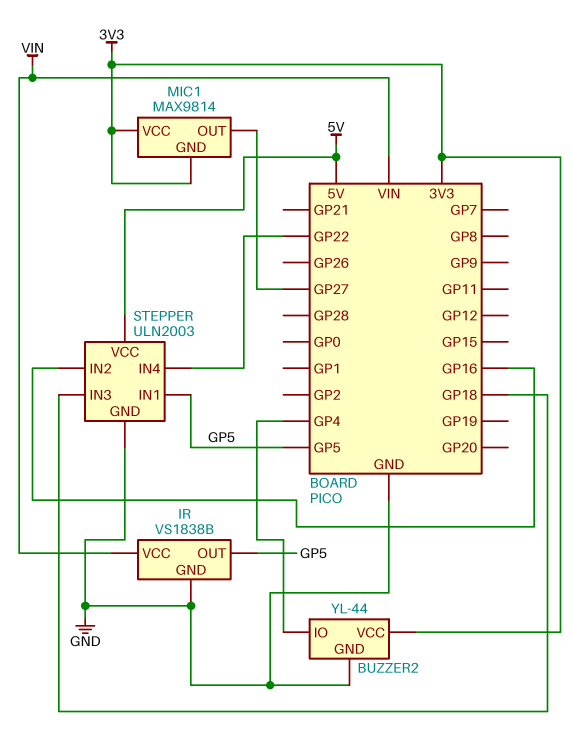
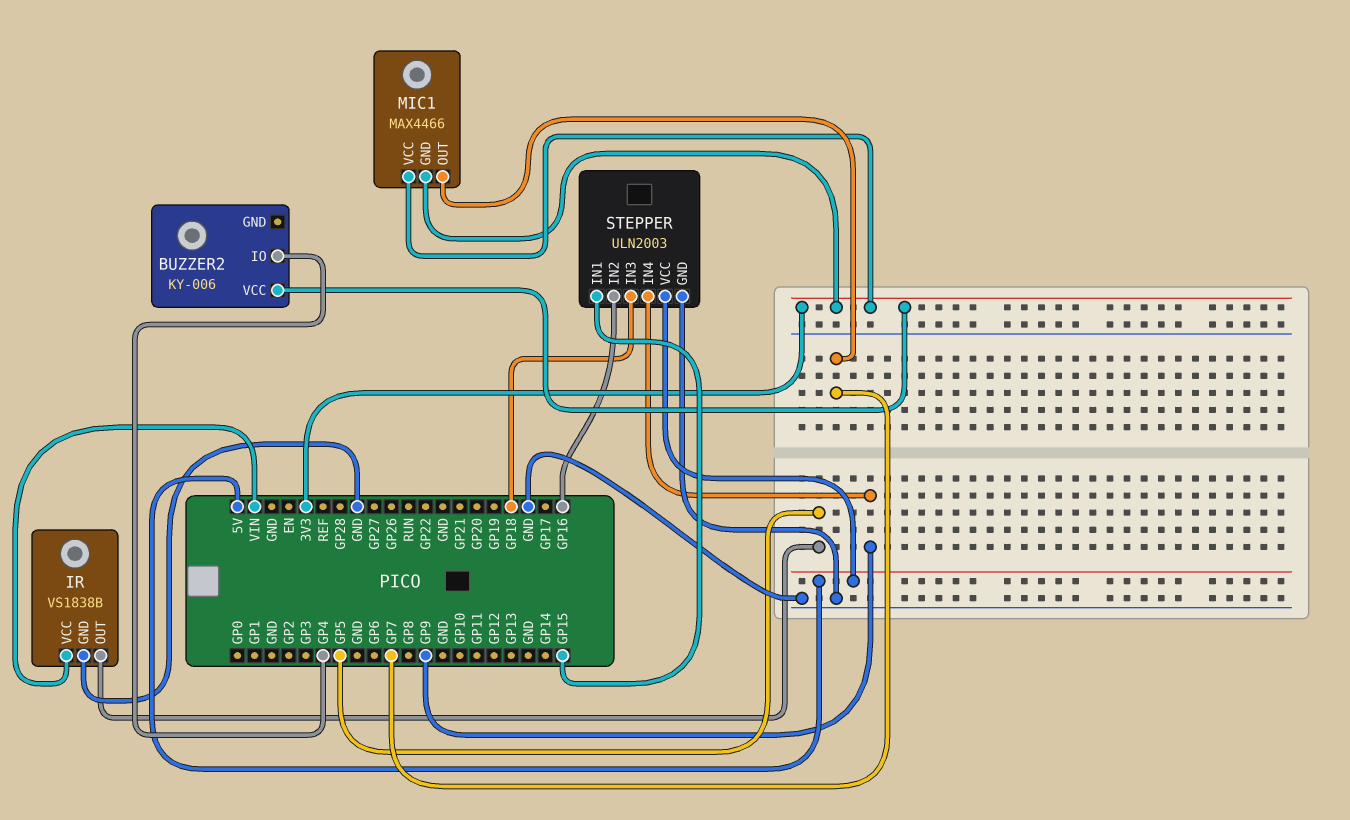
BUZZER2: YL-44 -> KY-006
BUZZER2 pin GND: GND -> none
MIC1: MAX9814 -> MAX4466
MIC1 pin OUT: GP27 -> GP7
STEPPER pin IN1: GP5 -> GP15
STEPPER pin IN4: GP22 -> GP9

